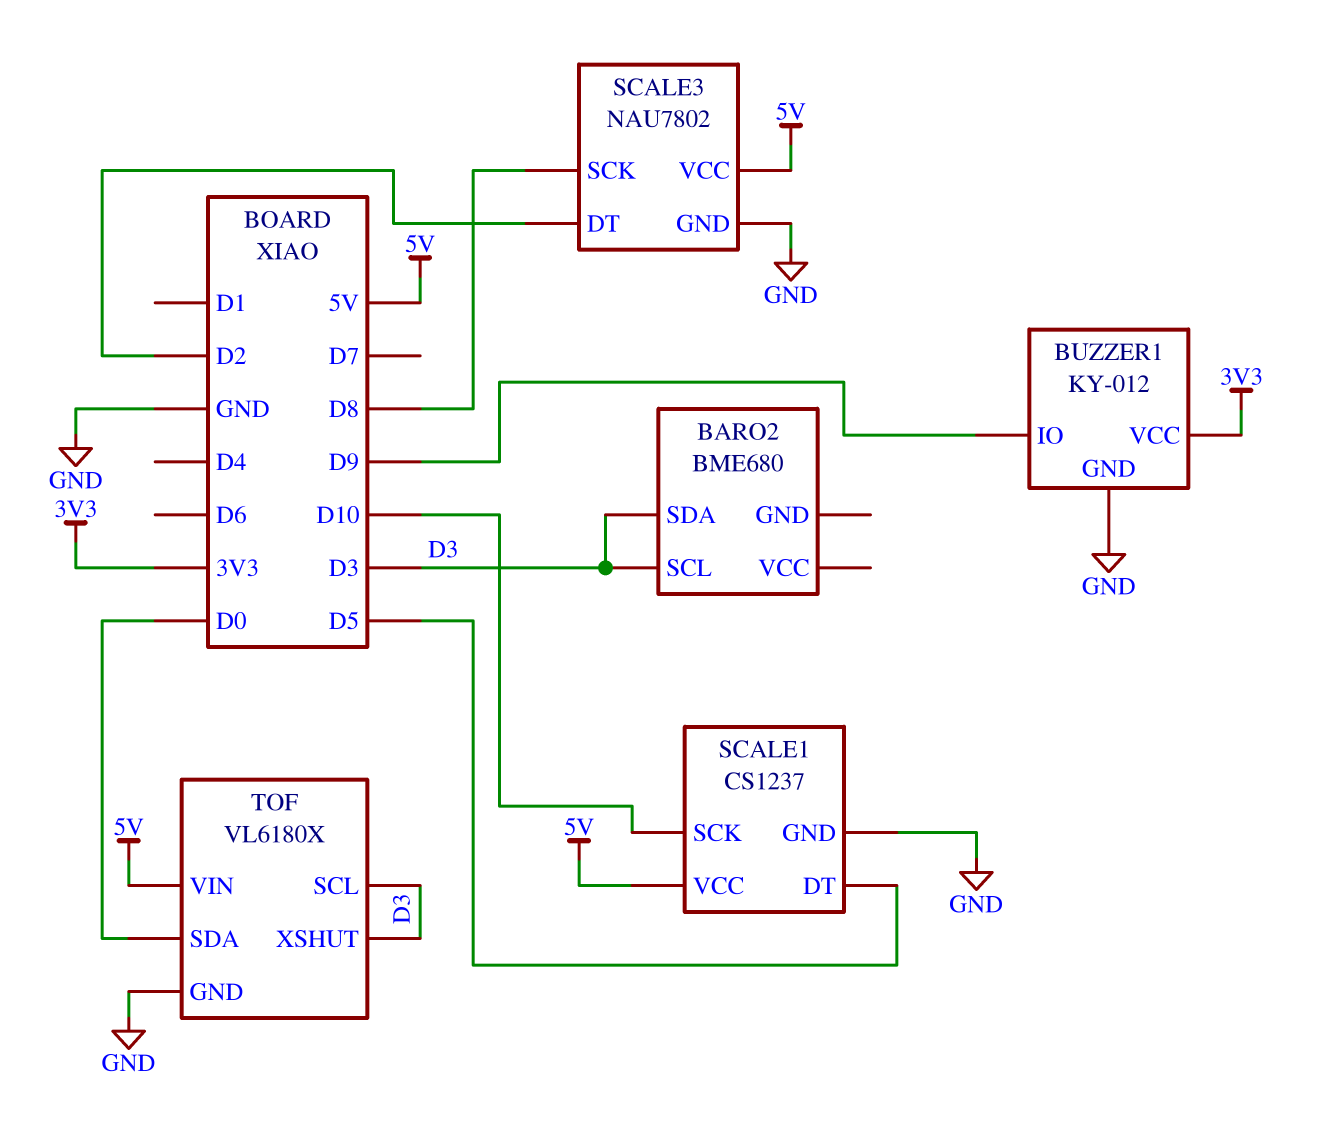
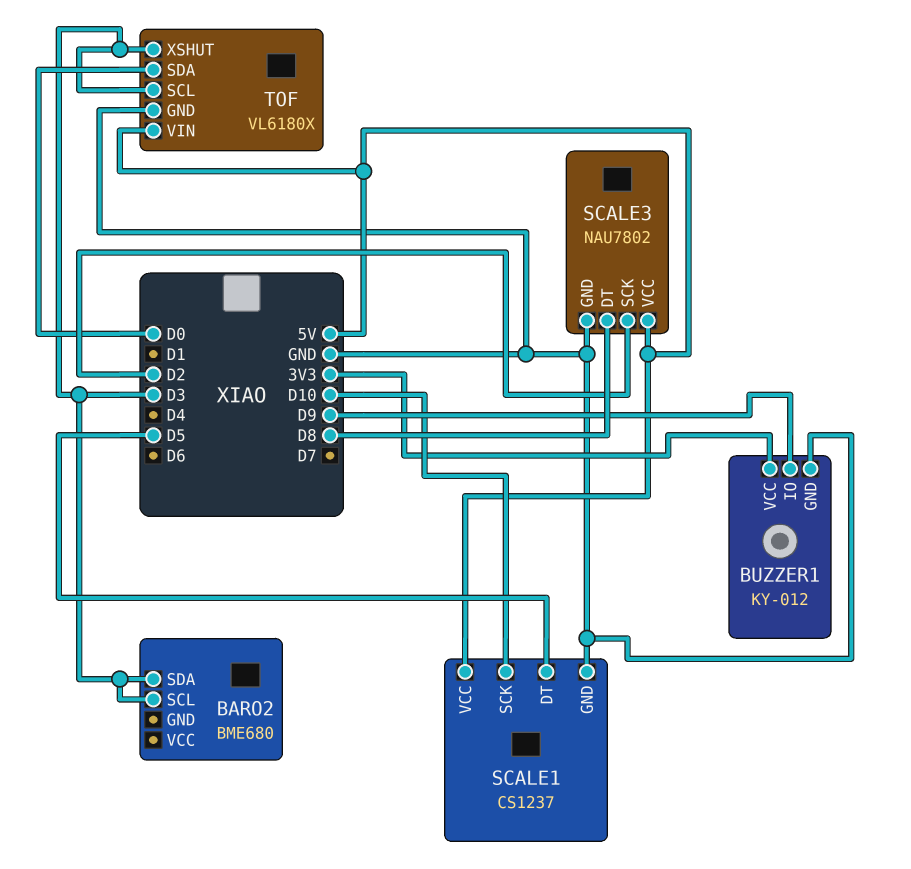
SCALE3 pin DT: D2 -> D8
SCALE3 pin SCK: D8 -> D2

